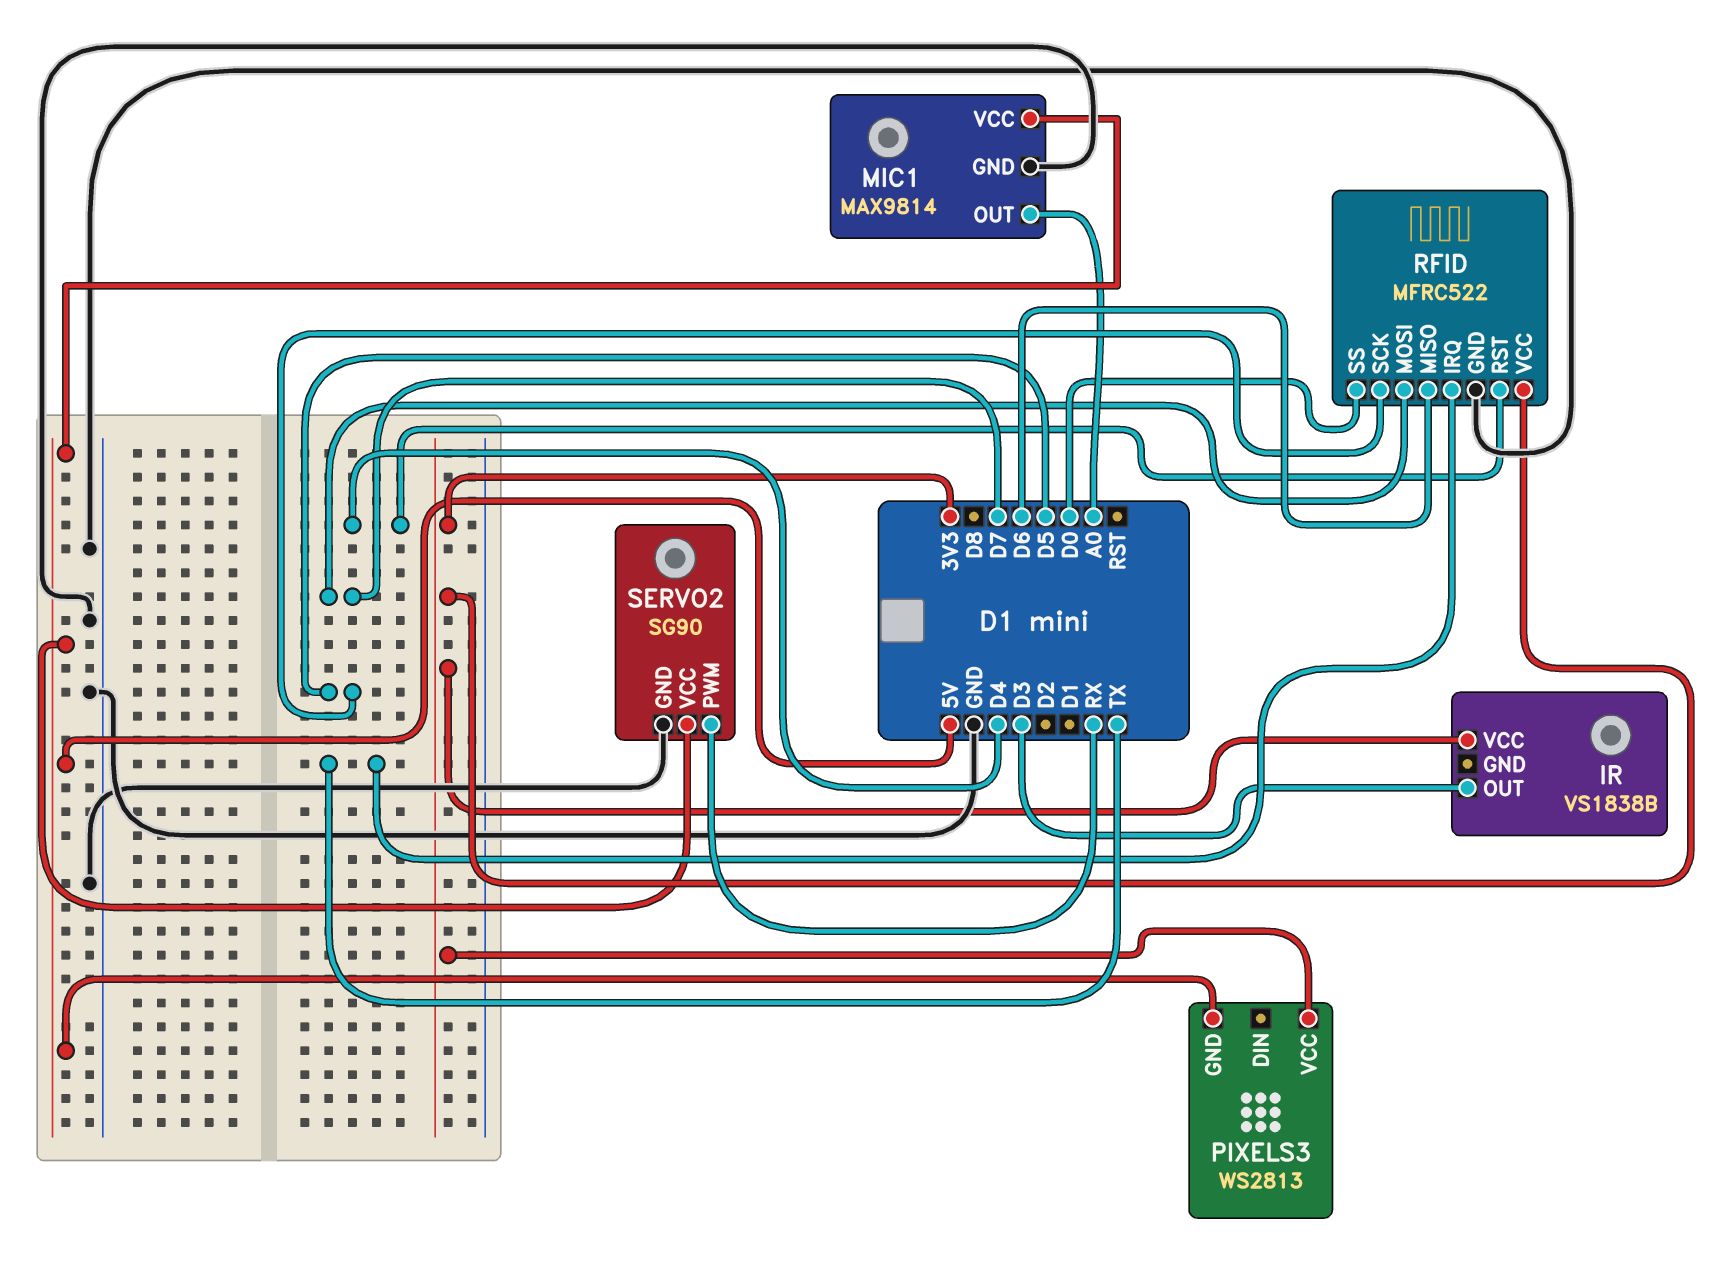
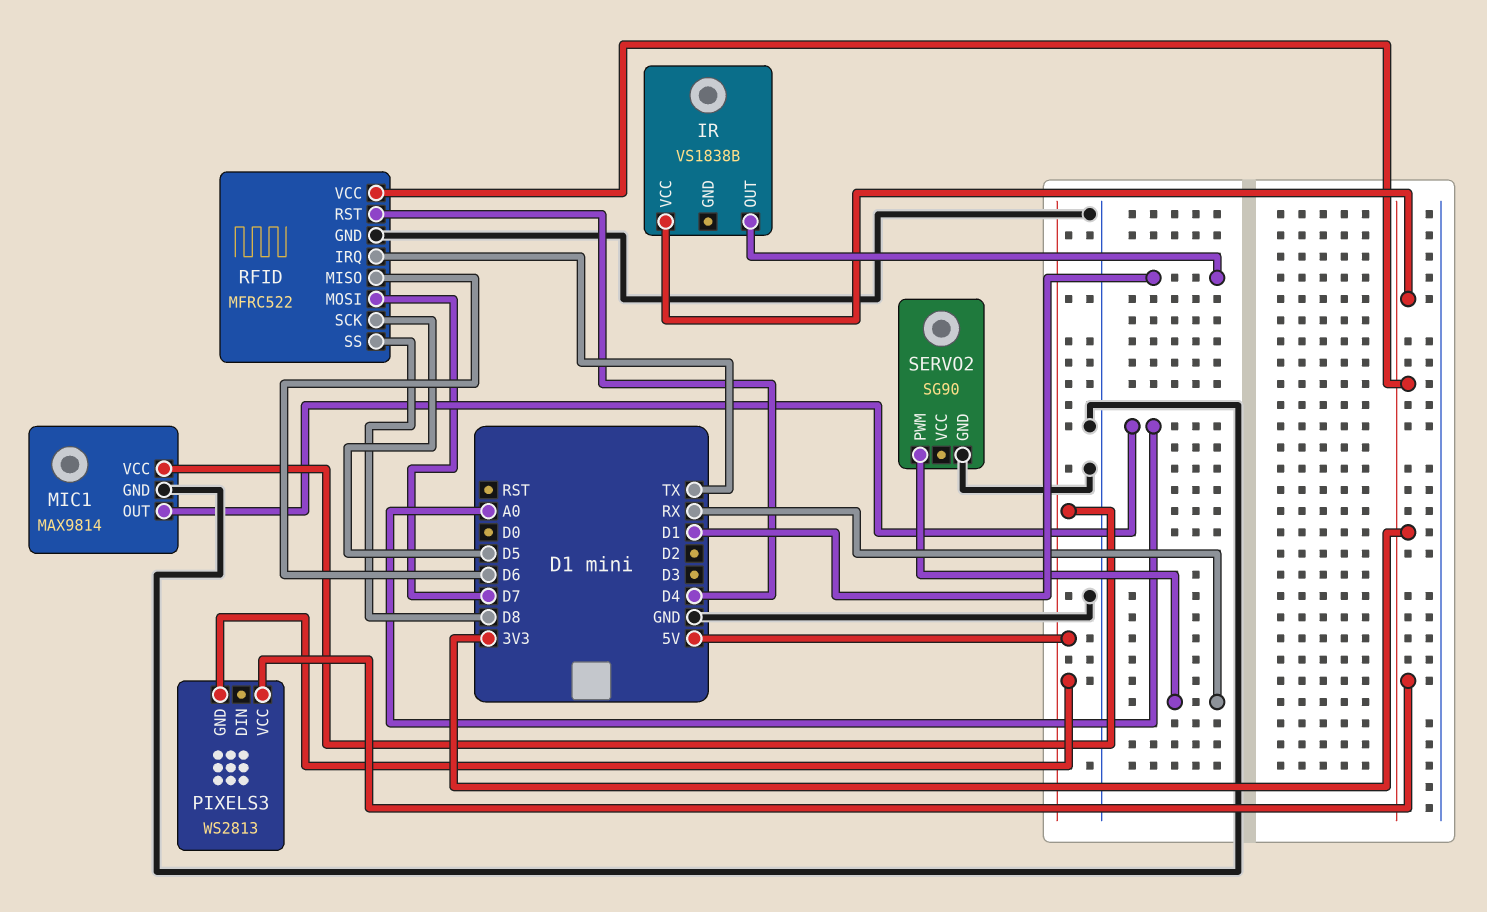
IR pin OUT: D3 -> D1
RFID pin SS: D0 -> D8
SERVO2 pin VCC: 5V -> none

